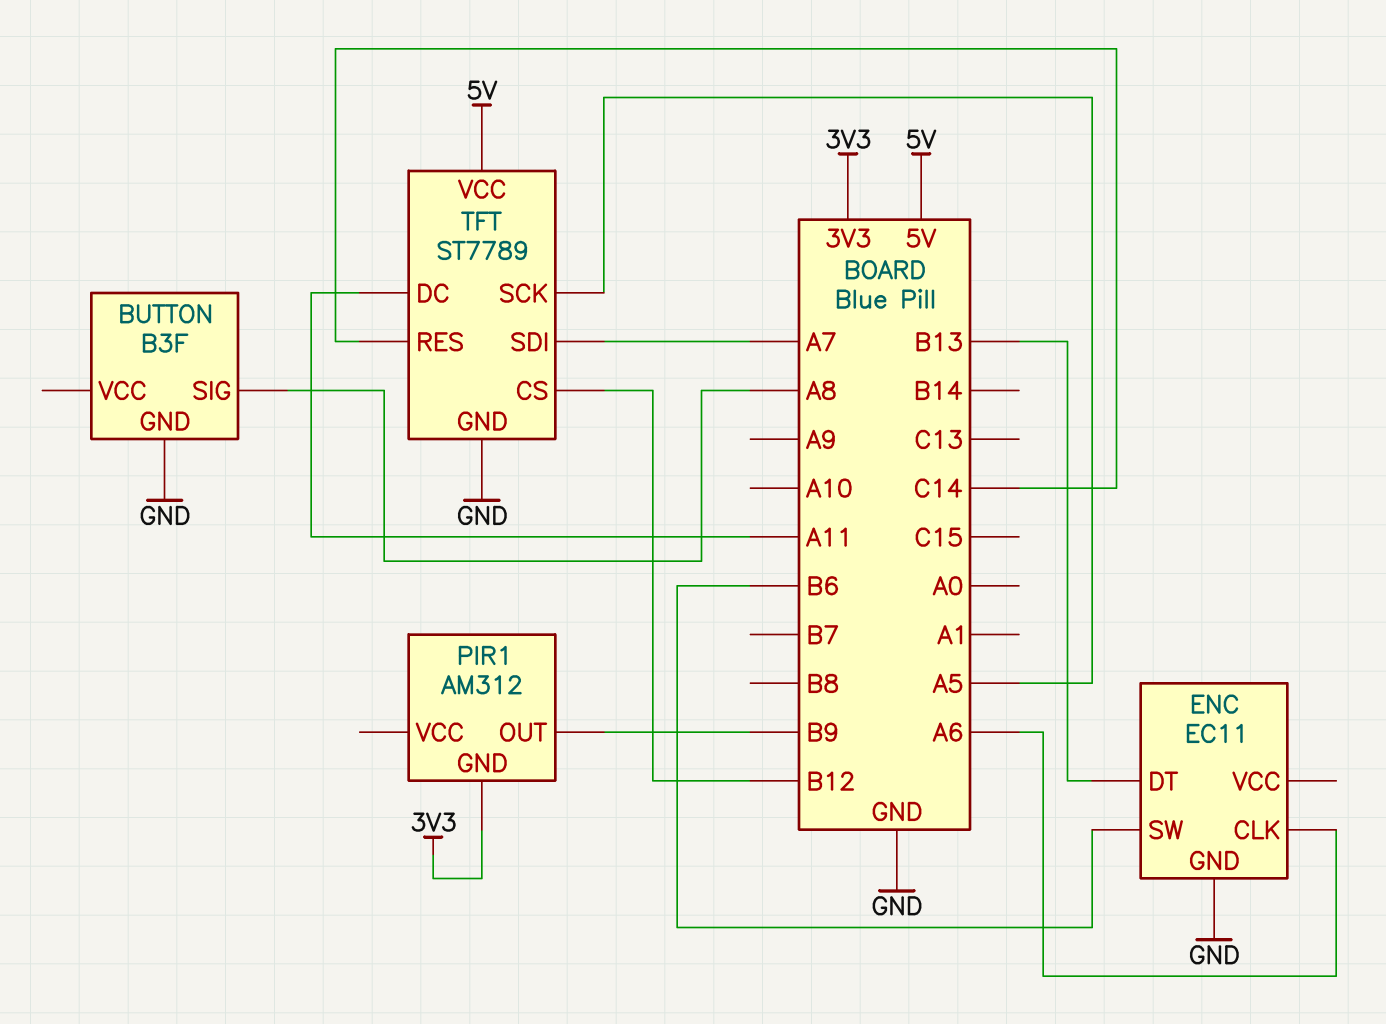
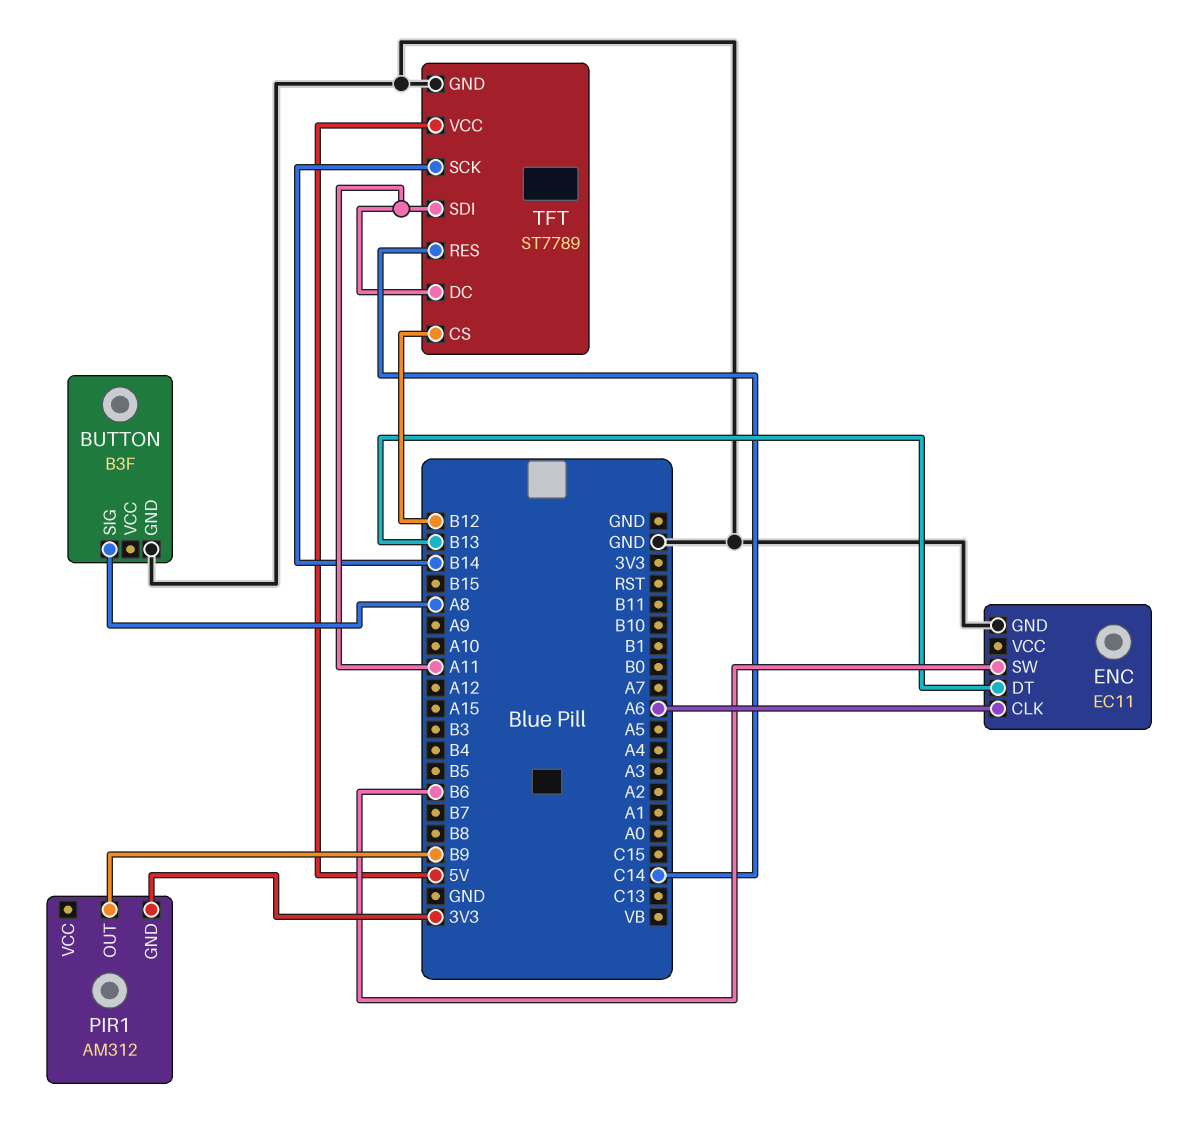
TFT pin SCK: A5 -> B14
TFT pin SDI: A7 -> A11

